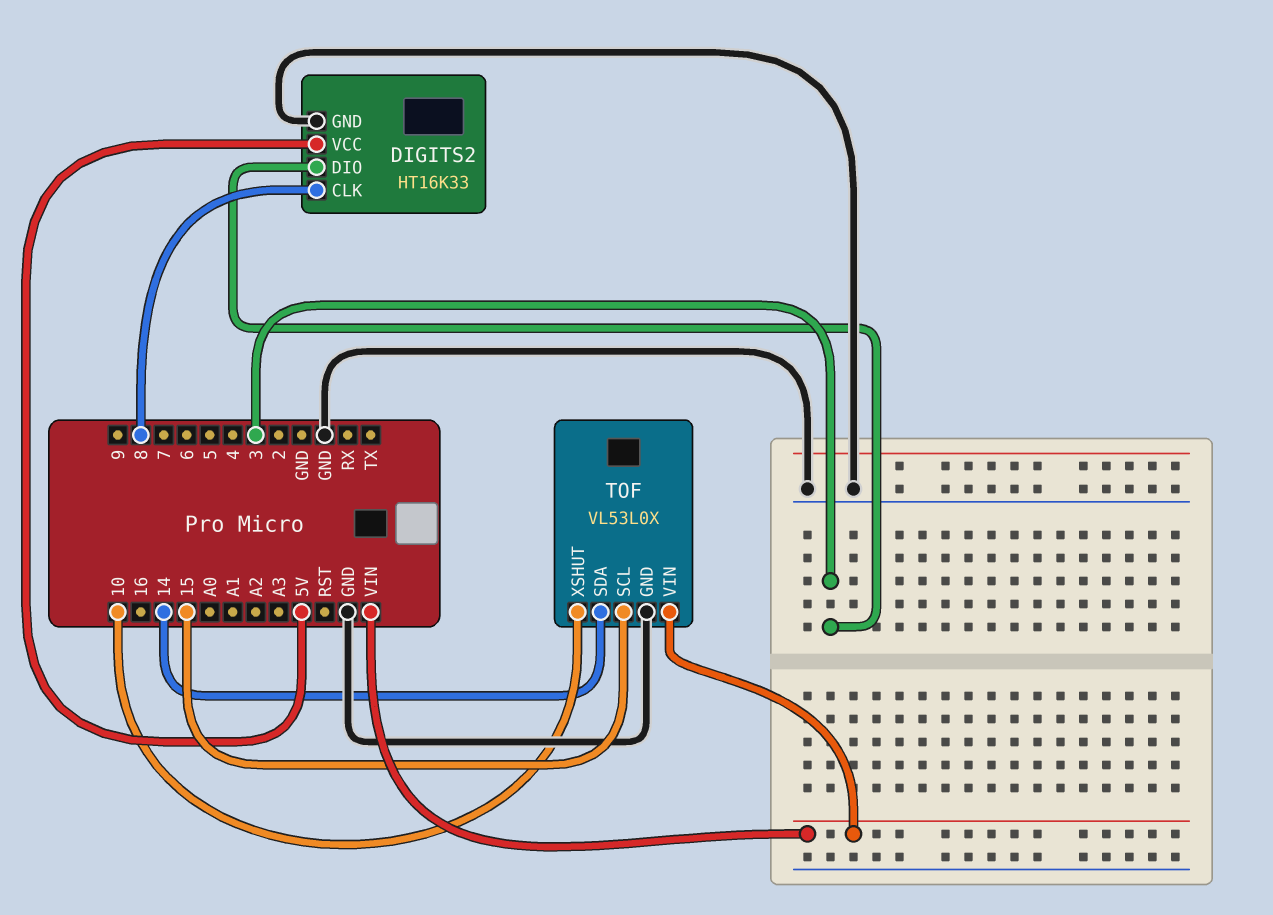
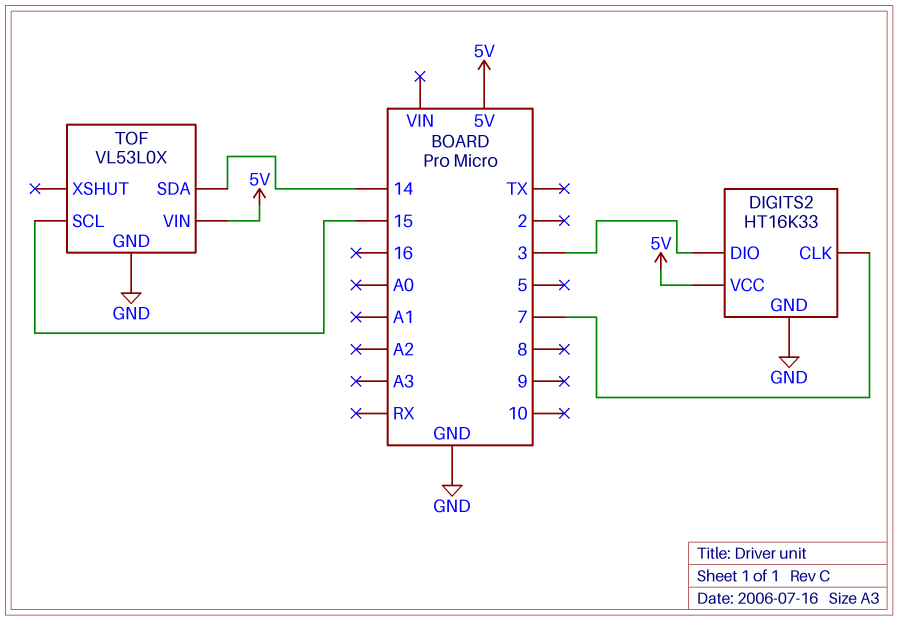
DIGITS2 pin CLK: 8 -> 7
TOF pin VIN: VIN -> 5V
TOF pin XSHUT: 10 -> none

